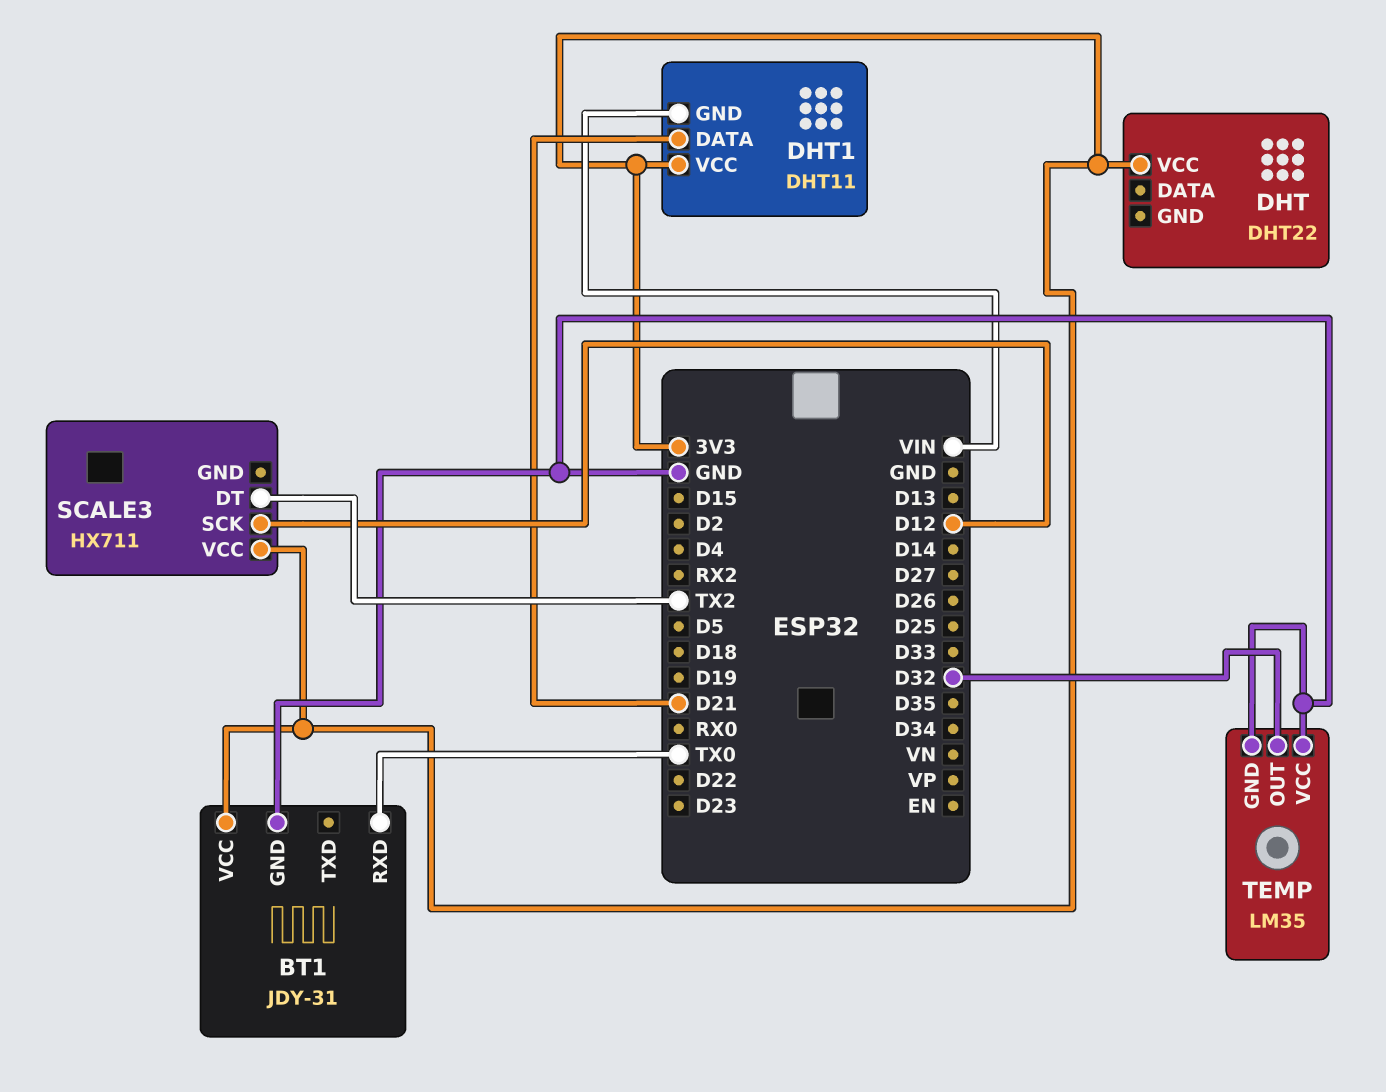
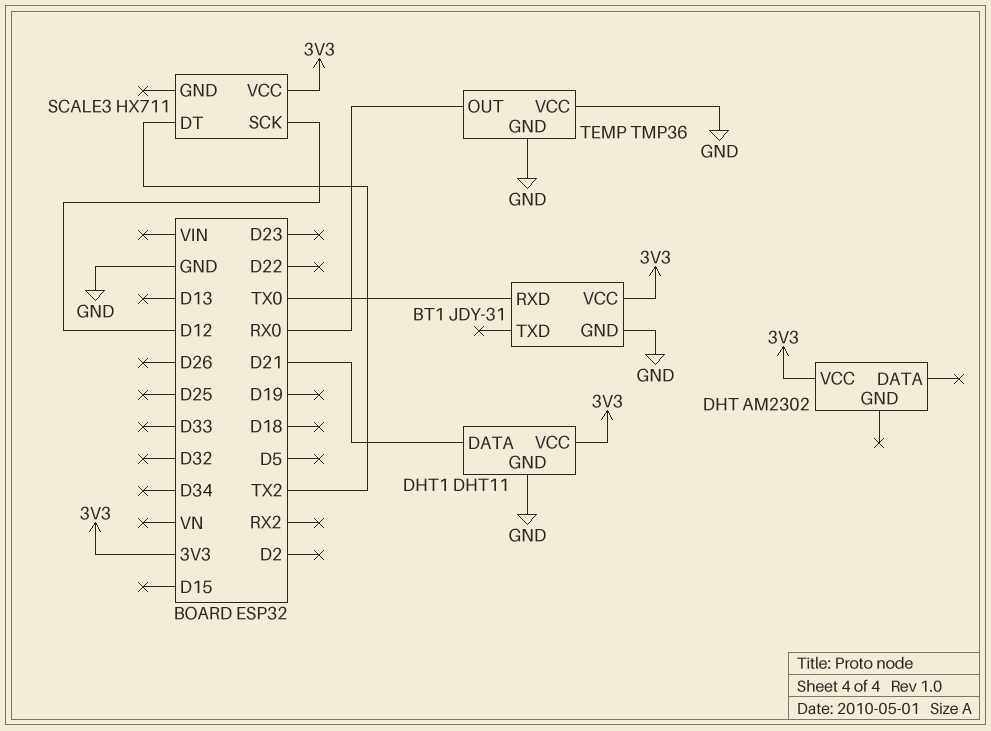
DHT: DHT22 -> AM2302
DHT1 pin GND: VIN -> GND
TEMP: LM35 -> TMP36
TEMP pin OUT: D32 -> RX0

